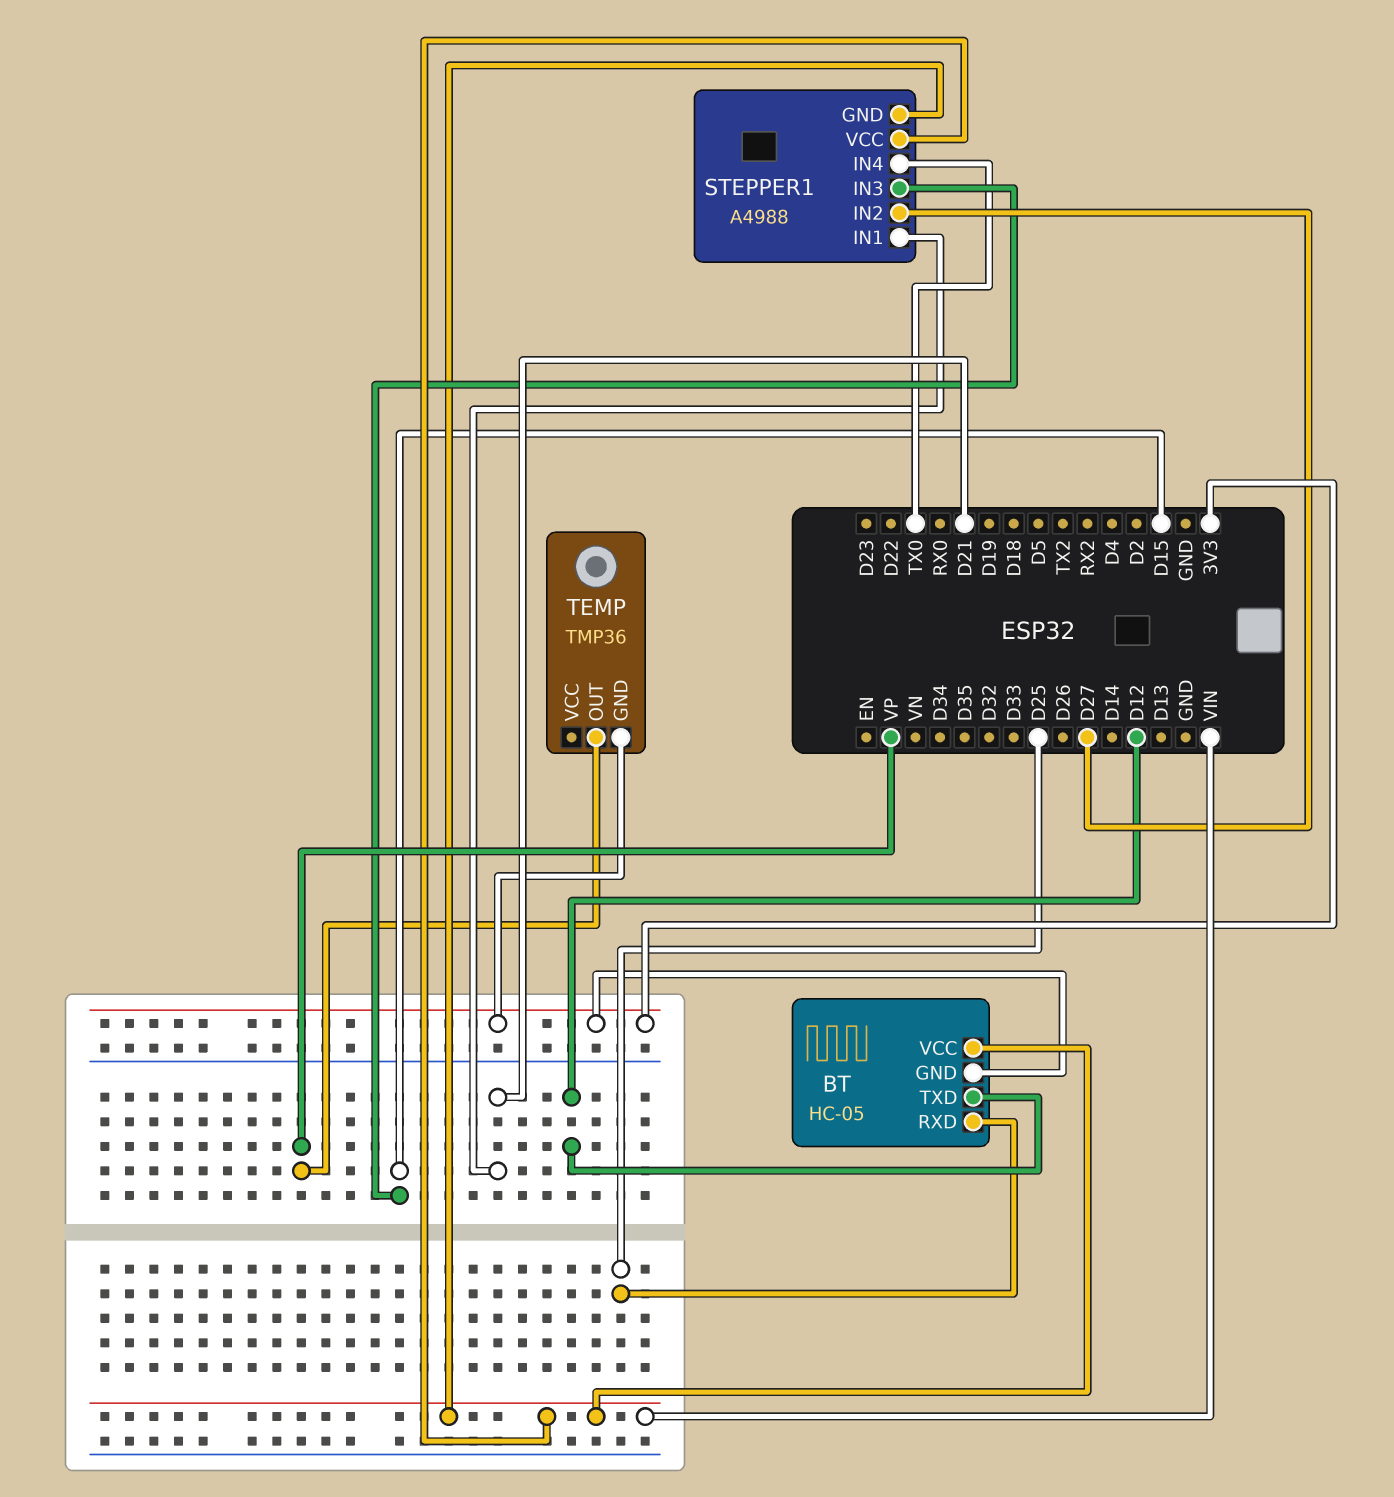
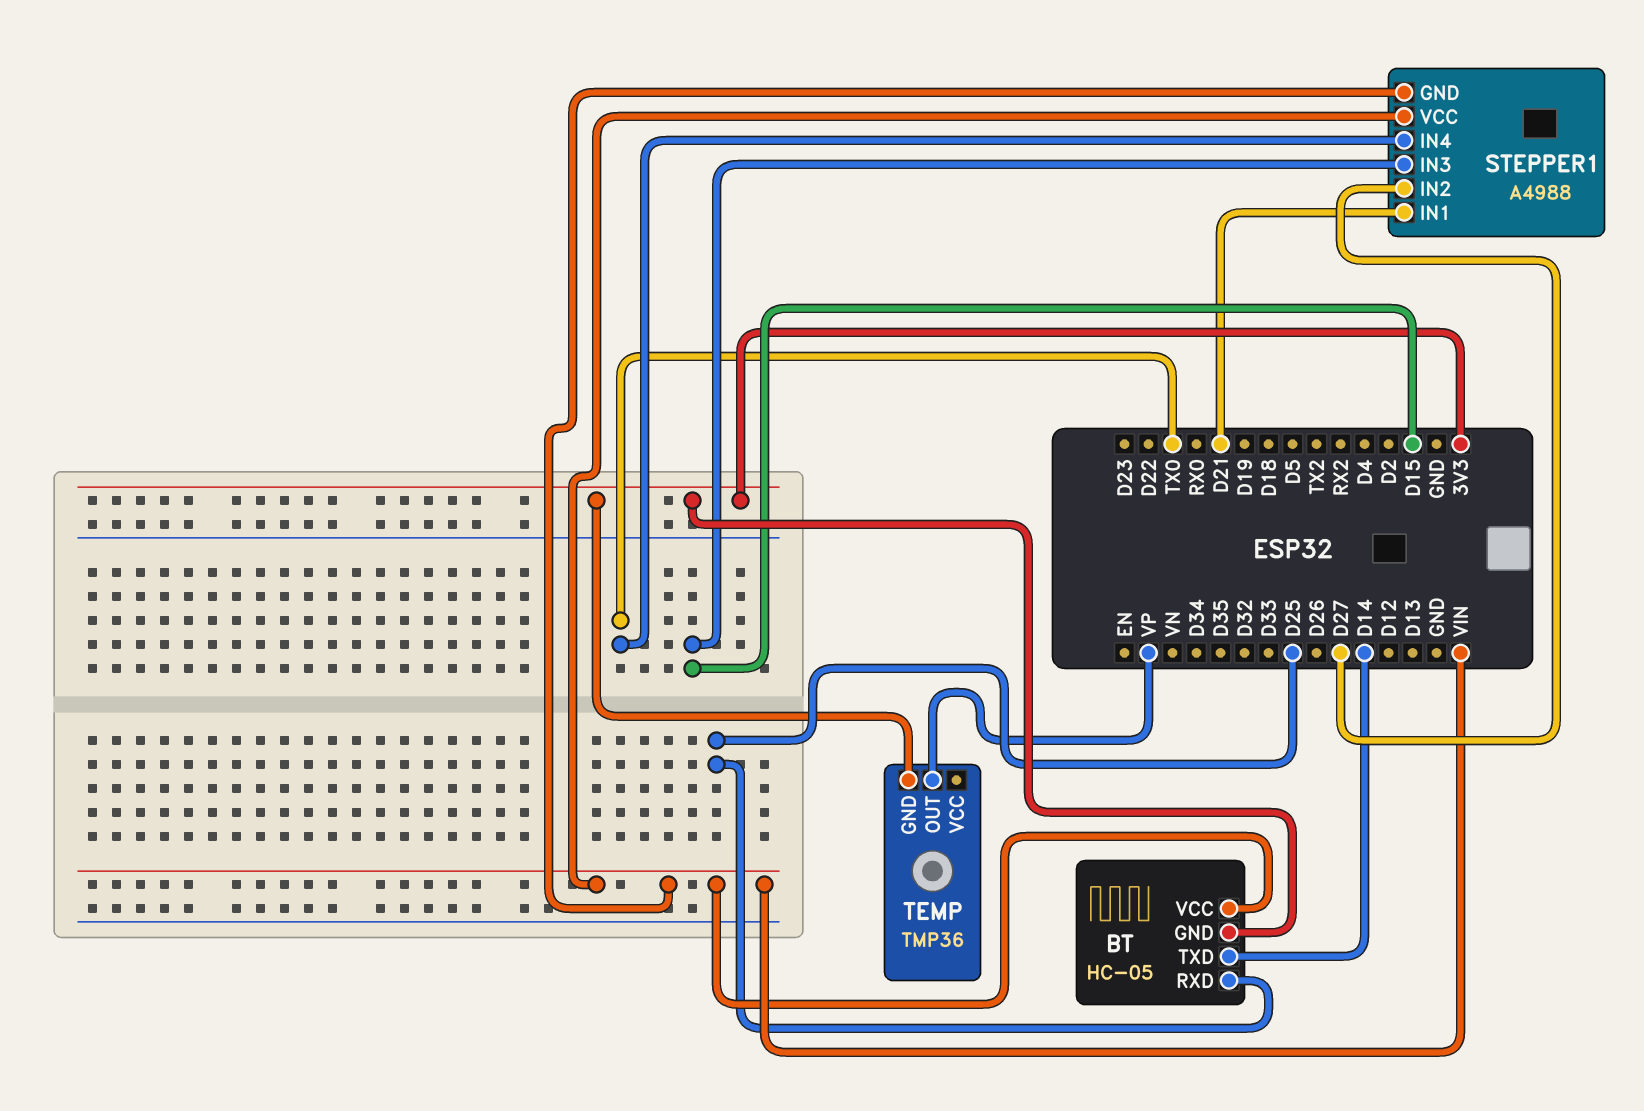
BT pin TXD: D12 -> D14

